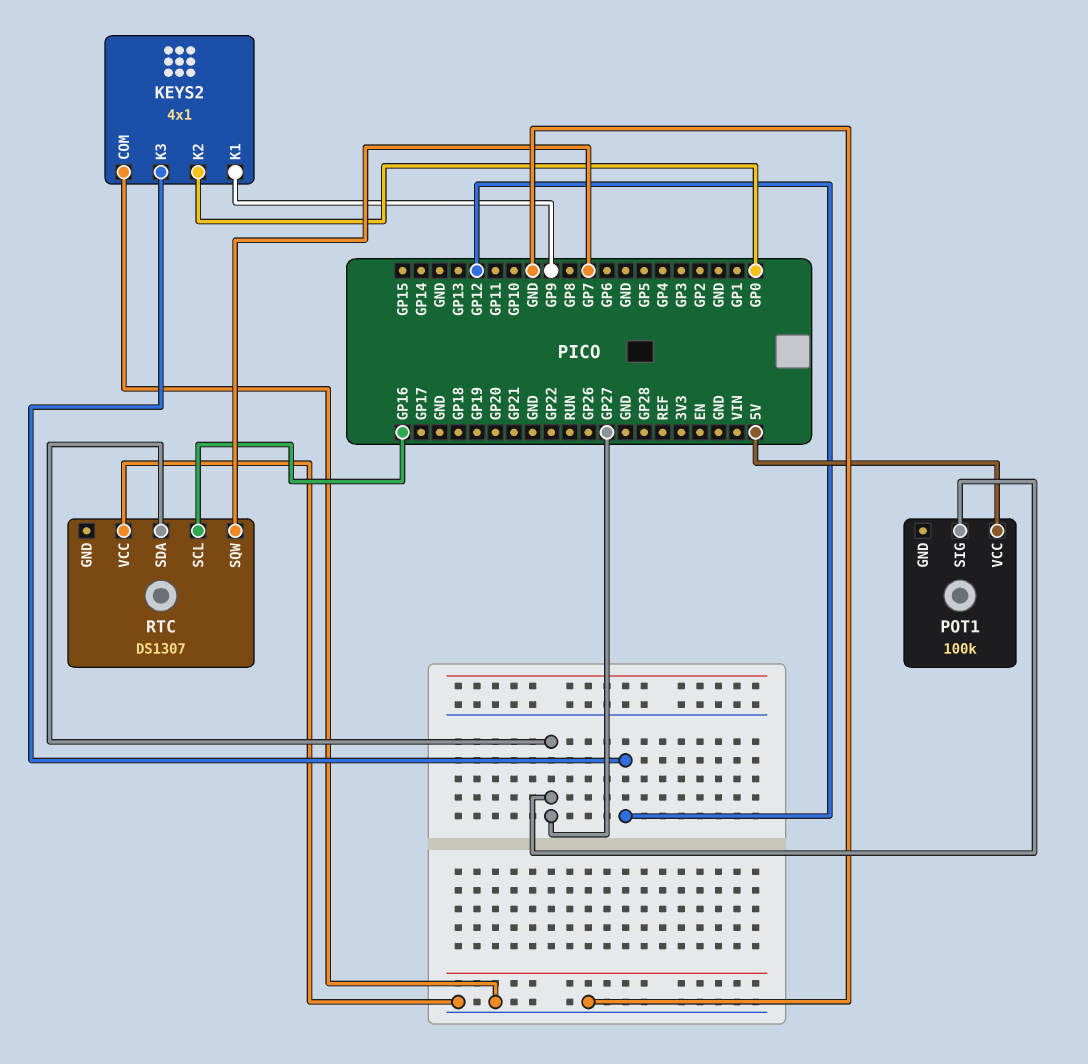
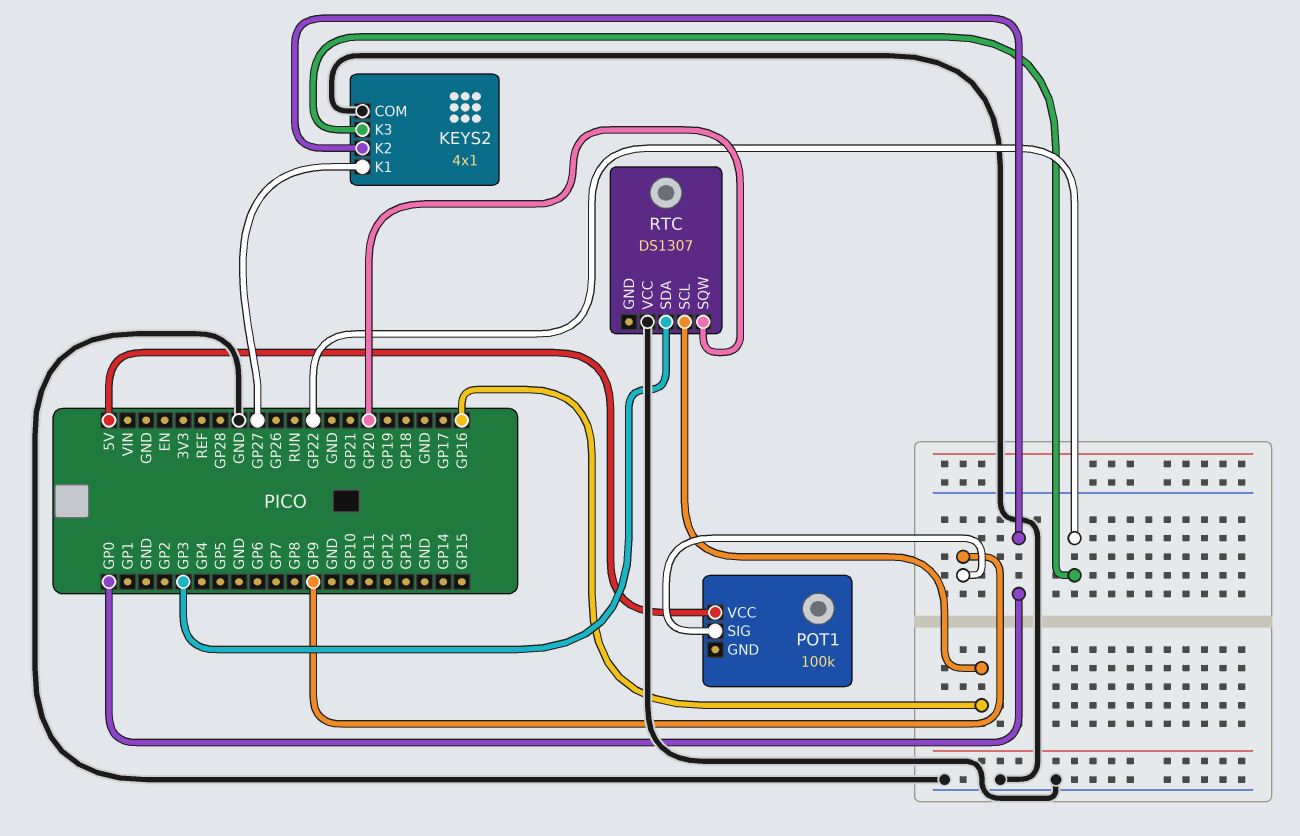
KEYS2 pin K1: GP9 -> GP27
KEYS2 pin K3: GP12 -> GP22
POT1 pin SIG: GP27 -> GP9
RTC pin SDA: GP27 -> GP3
RTC pin SQW: GP7 -> GP20

